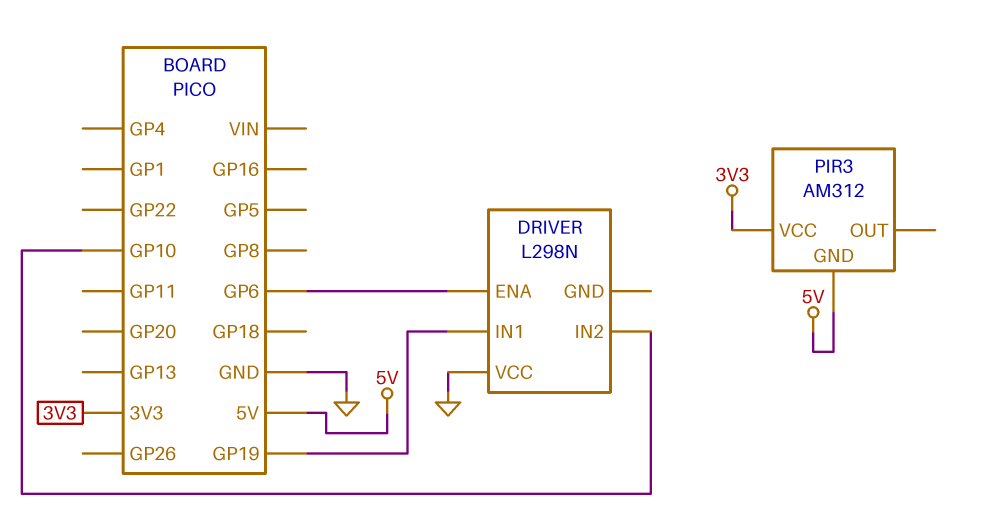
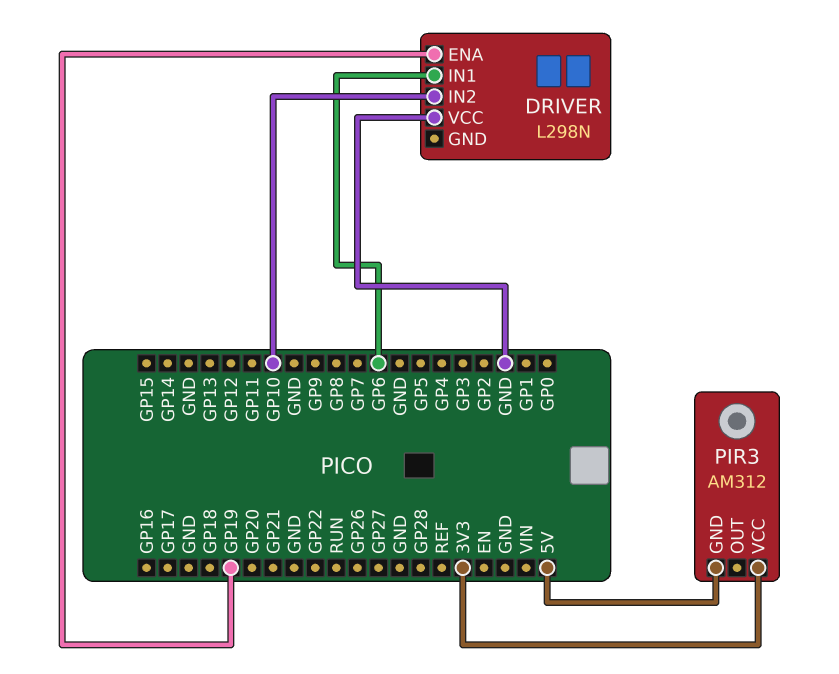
DRIVER pin ENA: GP6 -> GP19
DRIVER pin IN1: GP19 -> GP6

